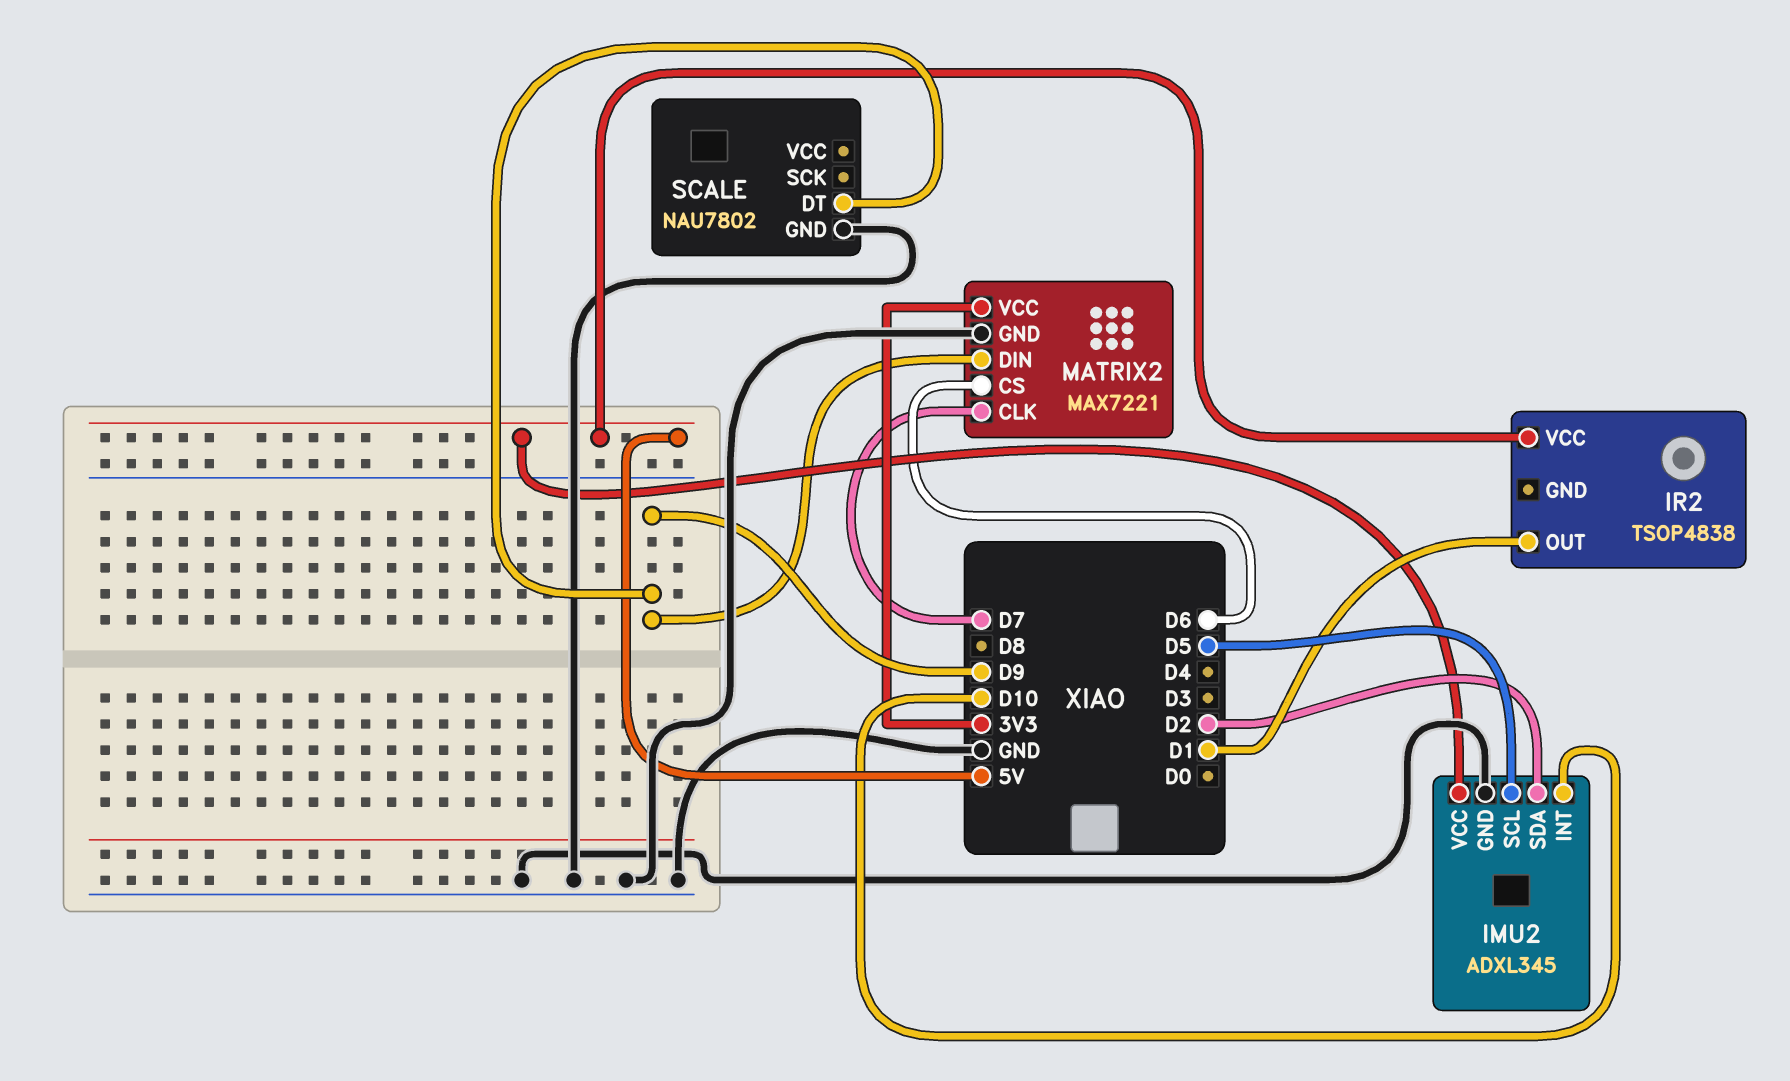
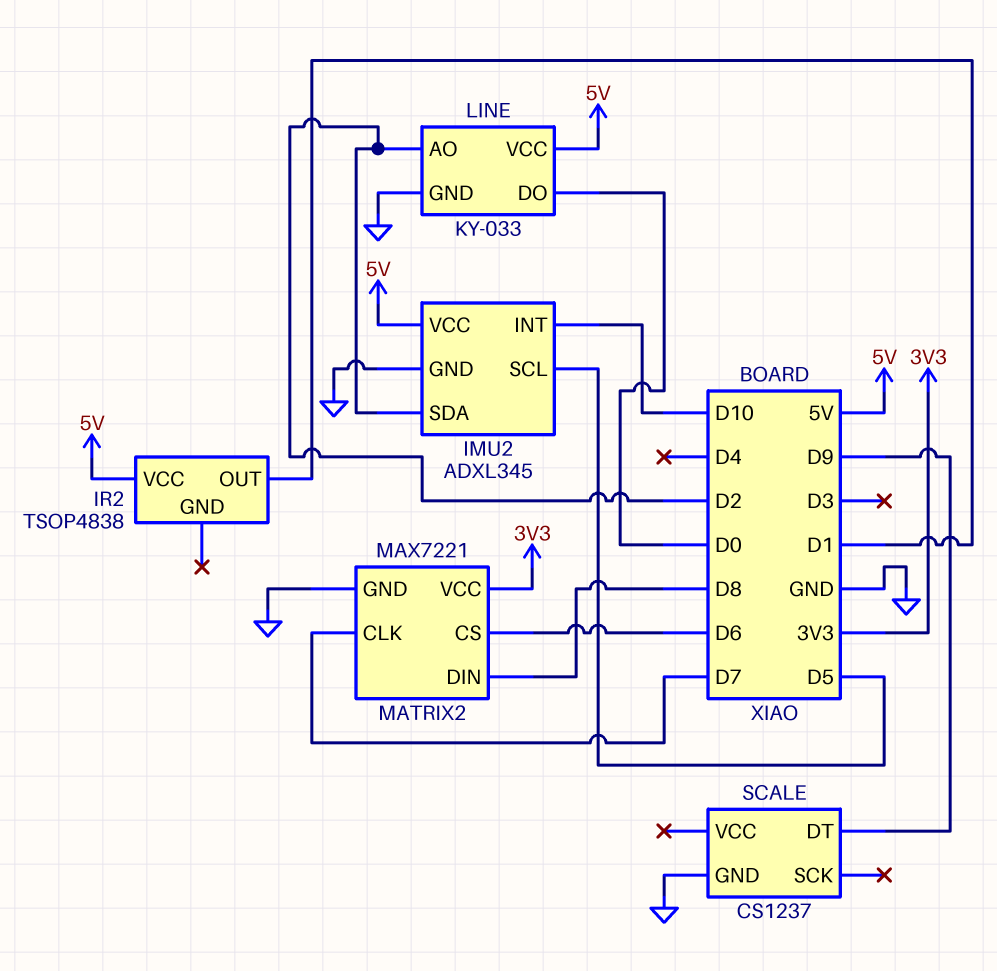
LINE: none -> KY-033
LINE pin AO: none -> D2
LINE pin DO: none -> D0
LINE pin GND: none -> GND
LINE pin VCC: none -> 5V
MATRIX2 pin DIN: D9 -> D8
SCALE: NAU7802 -> CS1237

